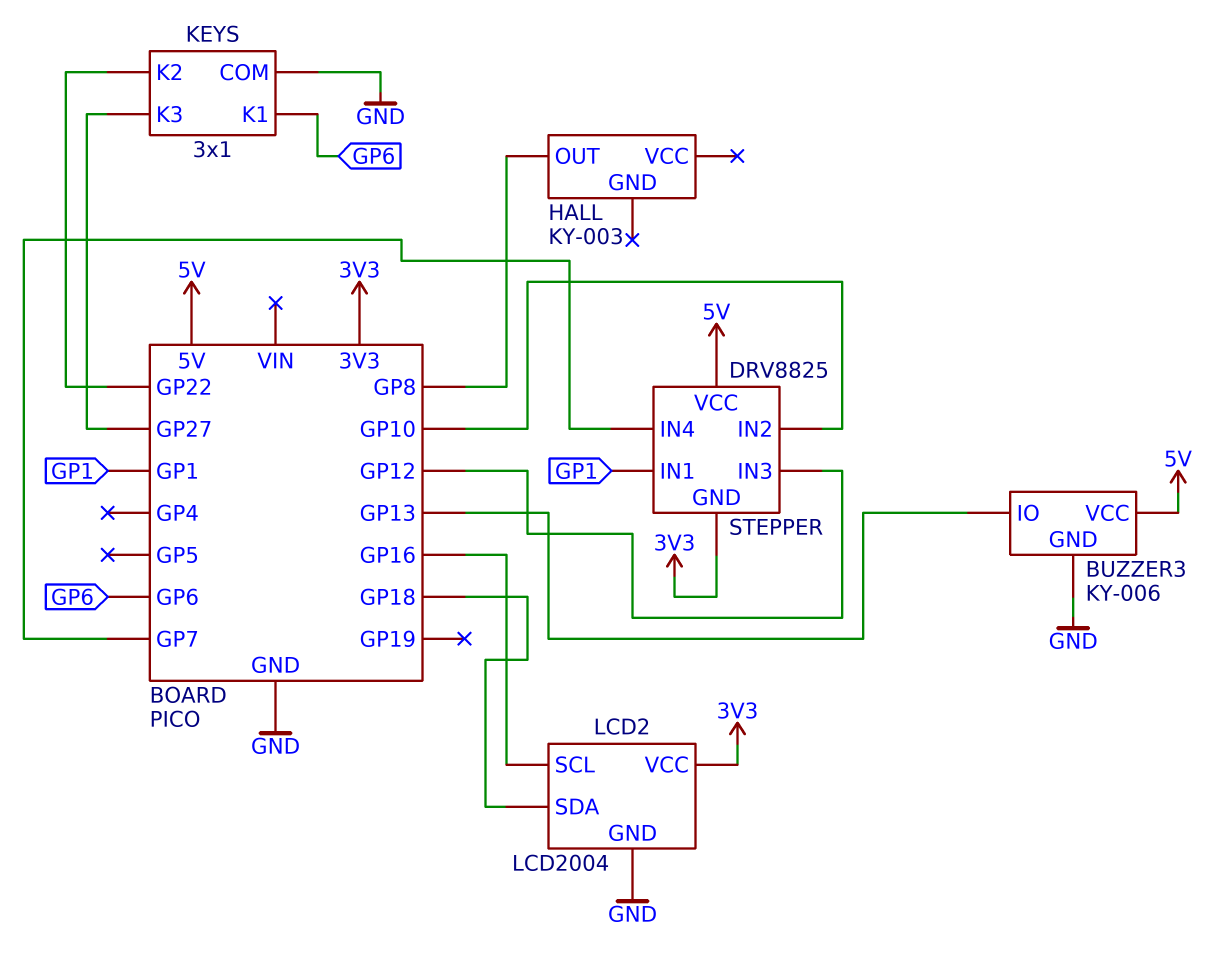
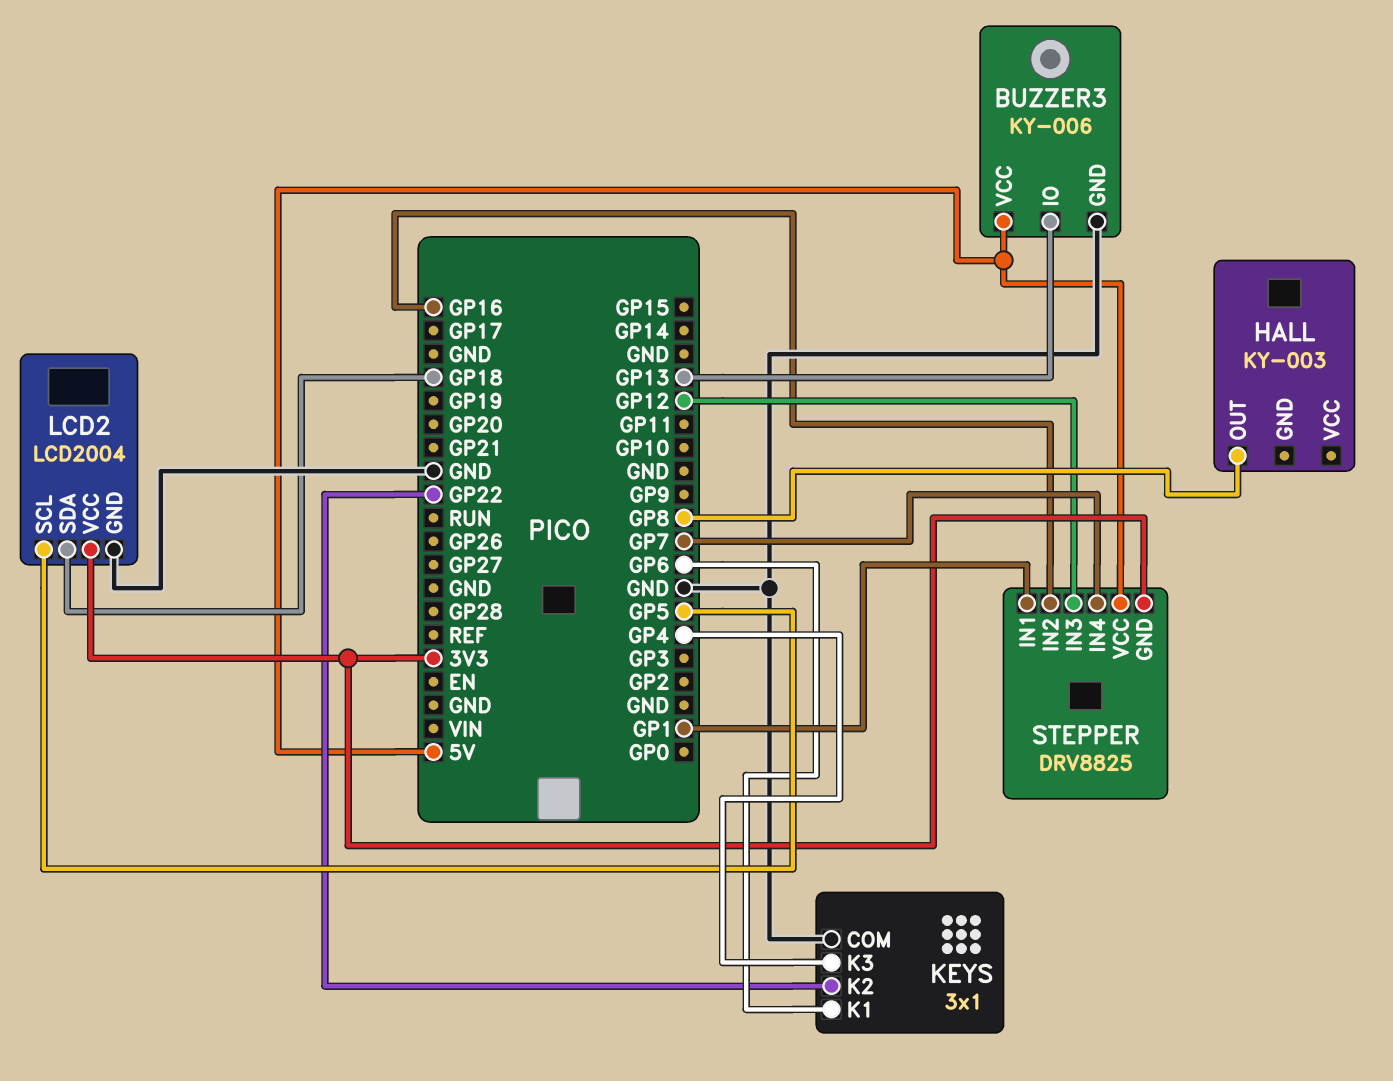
KEYS pin K3: GP27 -> GP4
LCD2 pin SCL: GP16 -> GP5
STEPPER pin IN2: GP10 -> GP16

